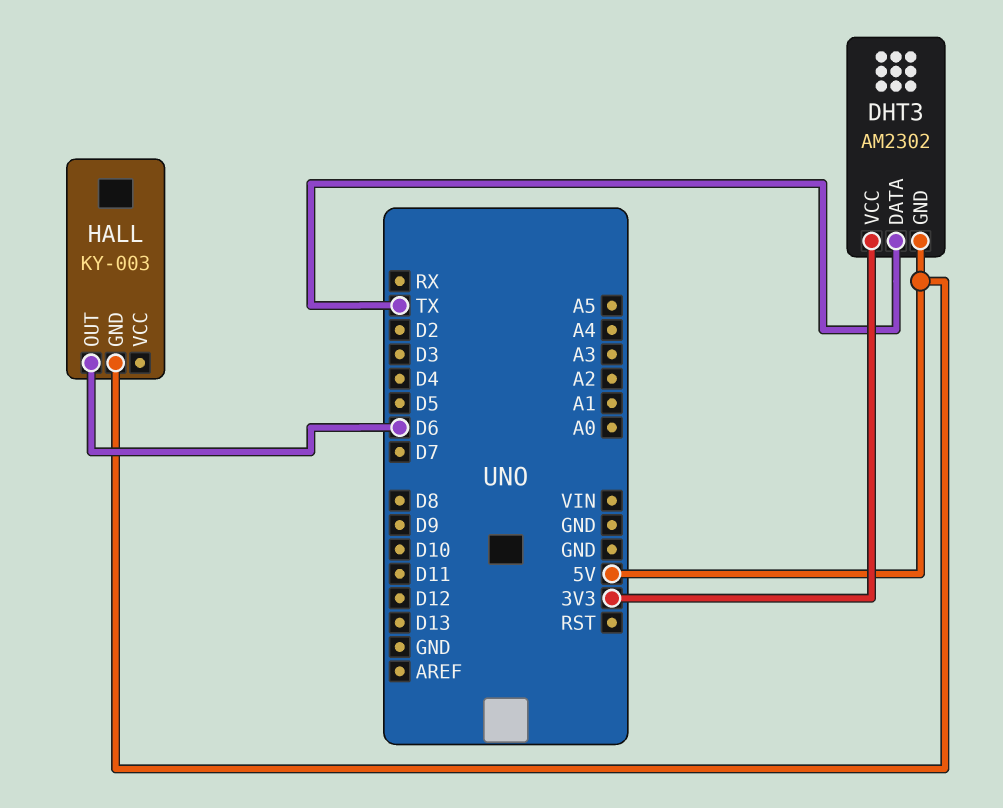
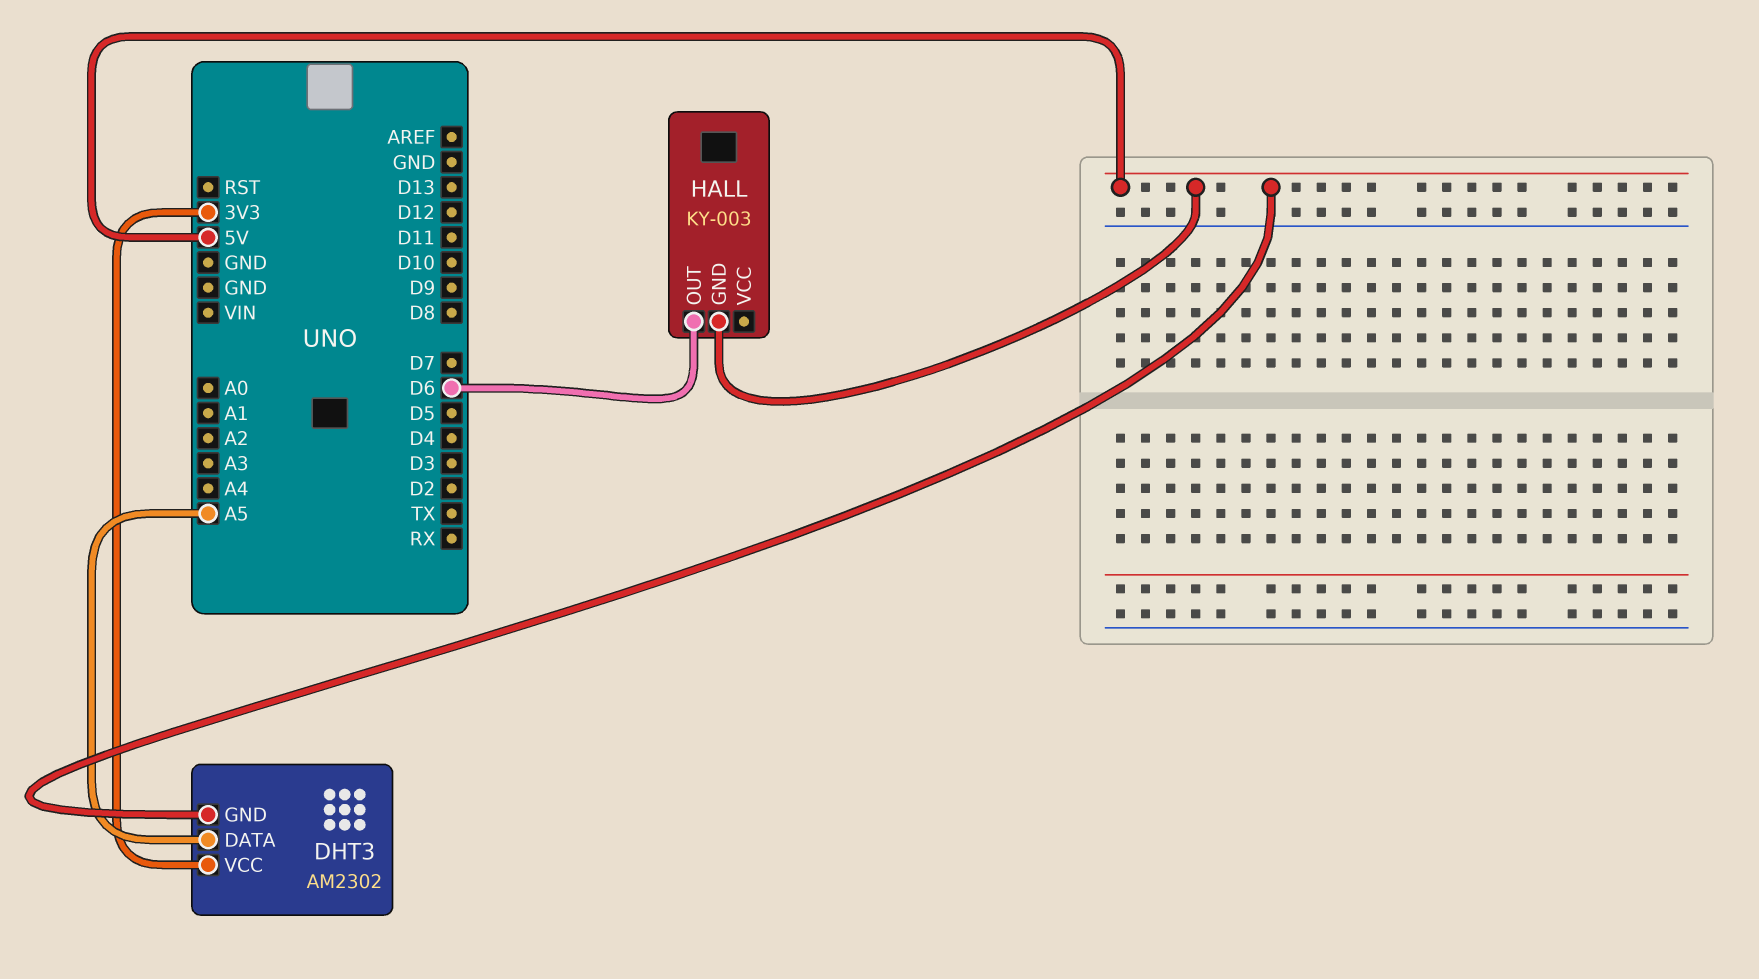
DHT3 pin DATA: TX -> A5

